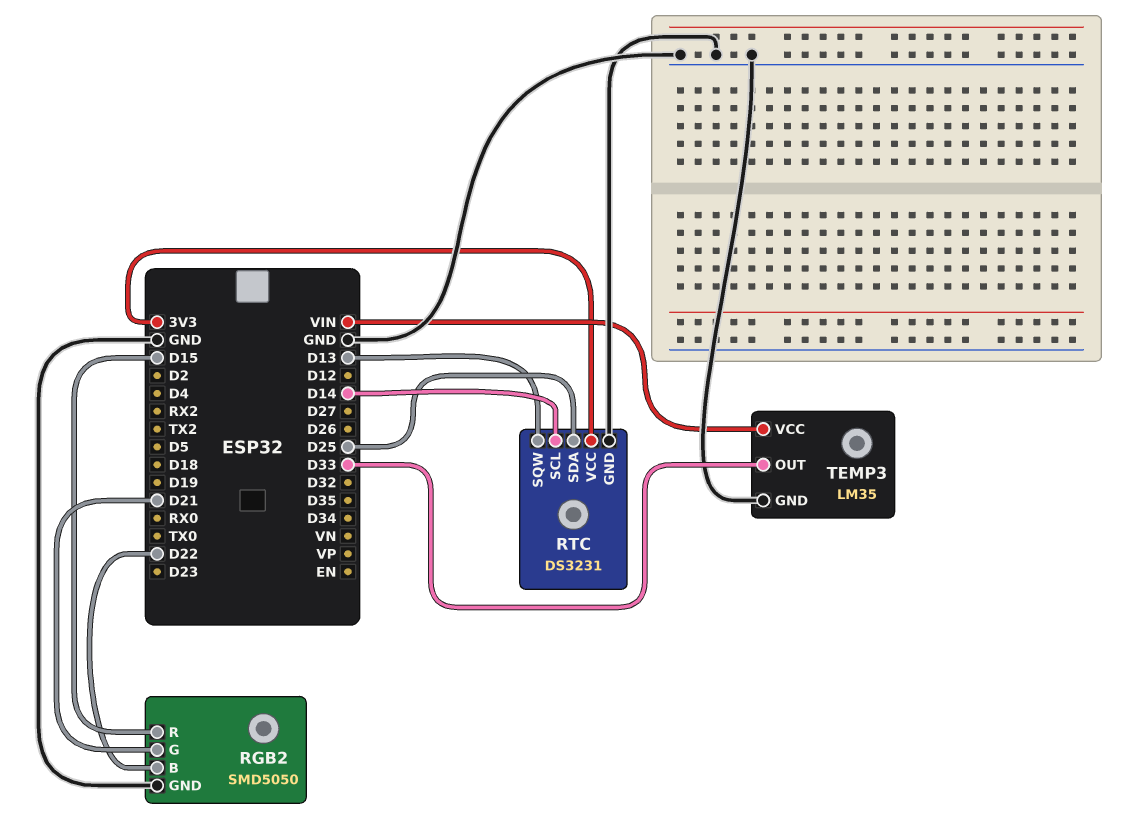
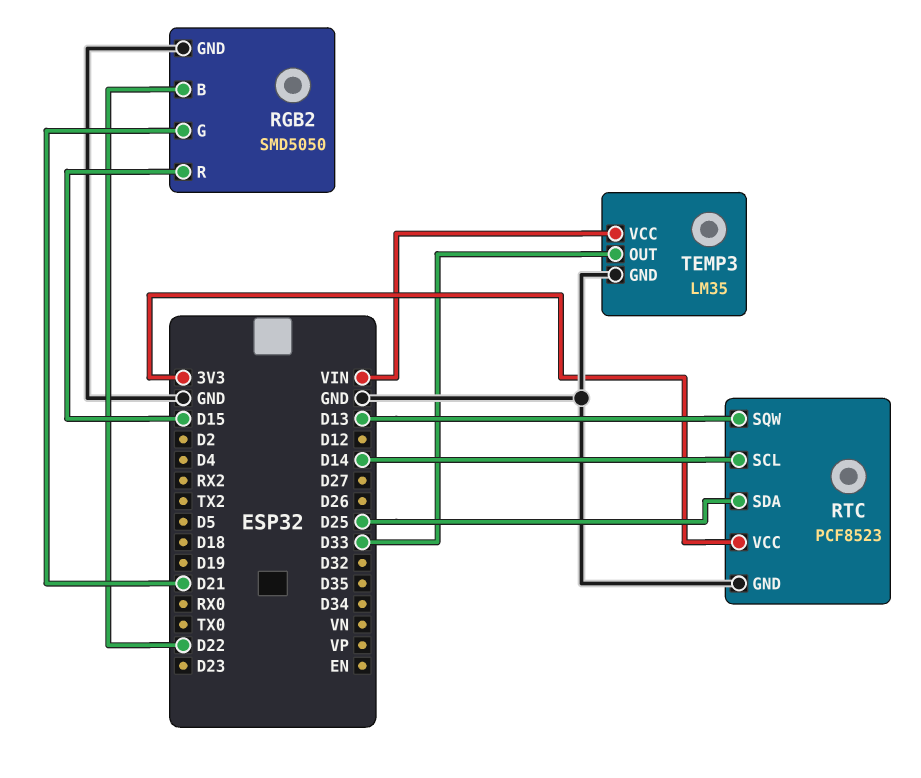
RTC: DS3231 -> PCF8523

